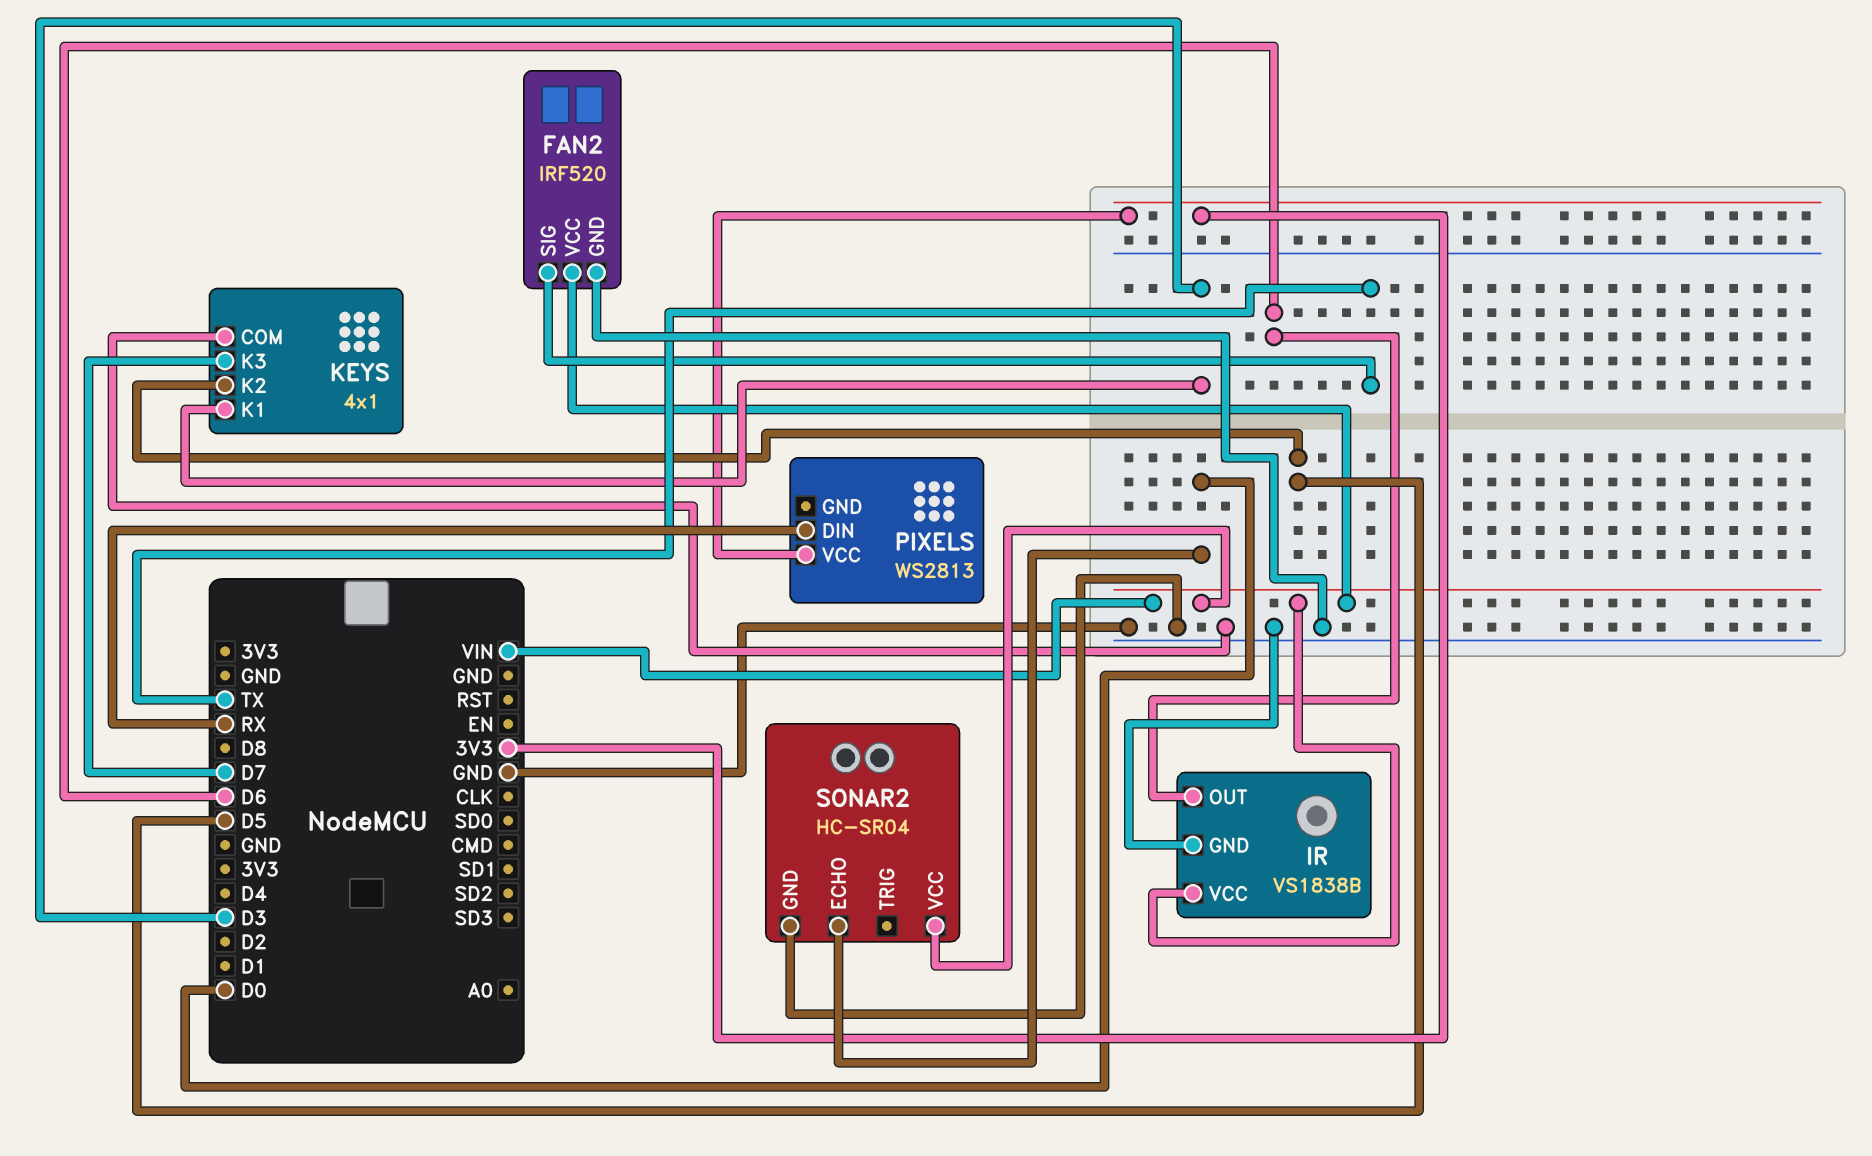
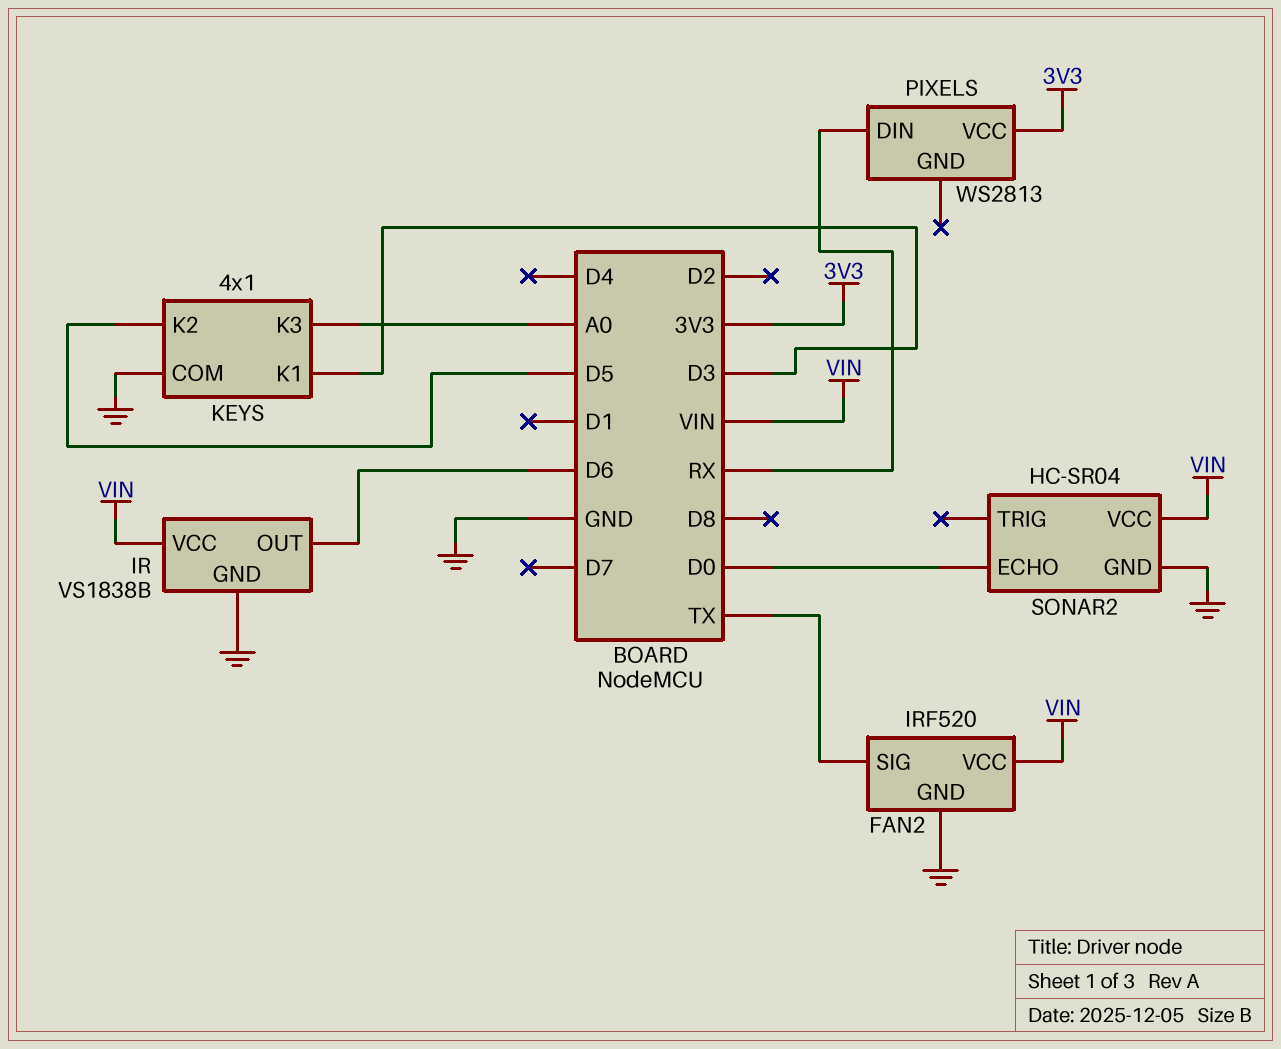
KEYS pin K3: D7 -> A0

